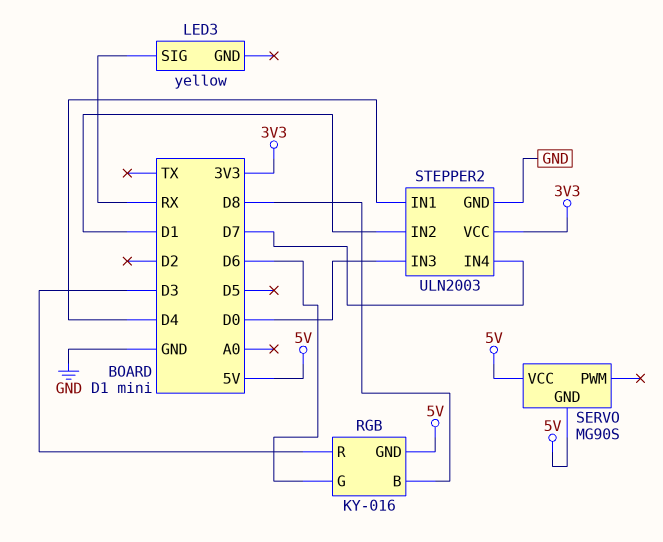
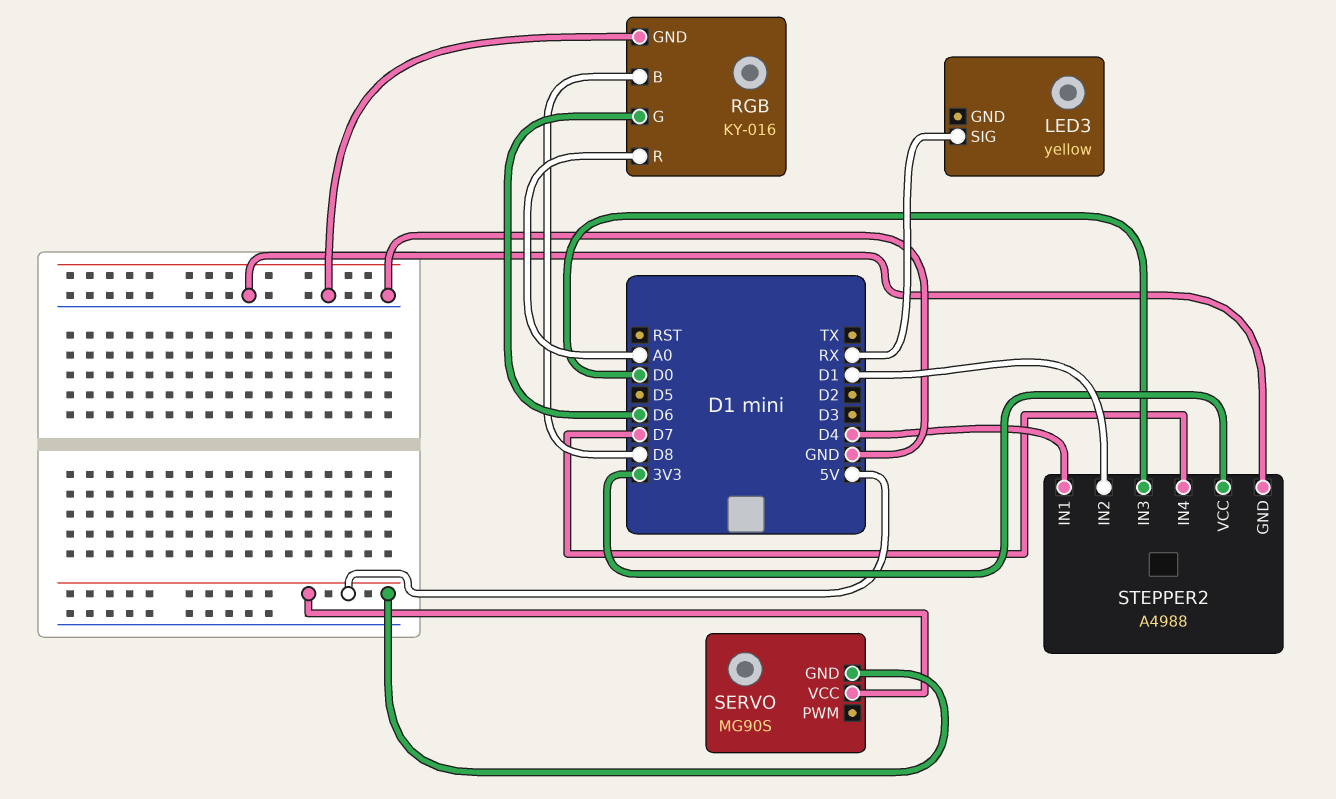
RGB pin GND: 5V -> GND
RGB pin R: D3 -> A0
STEPPER2: ULN2003 -> A4988

